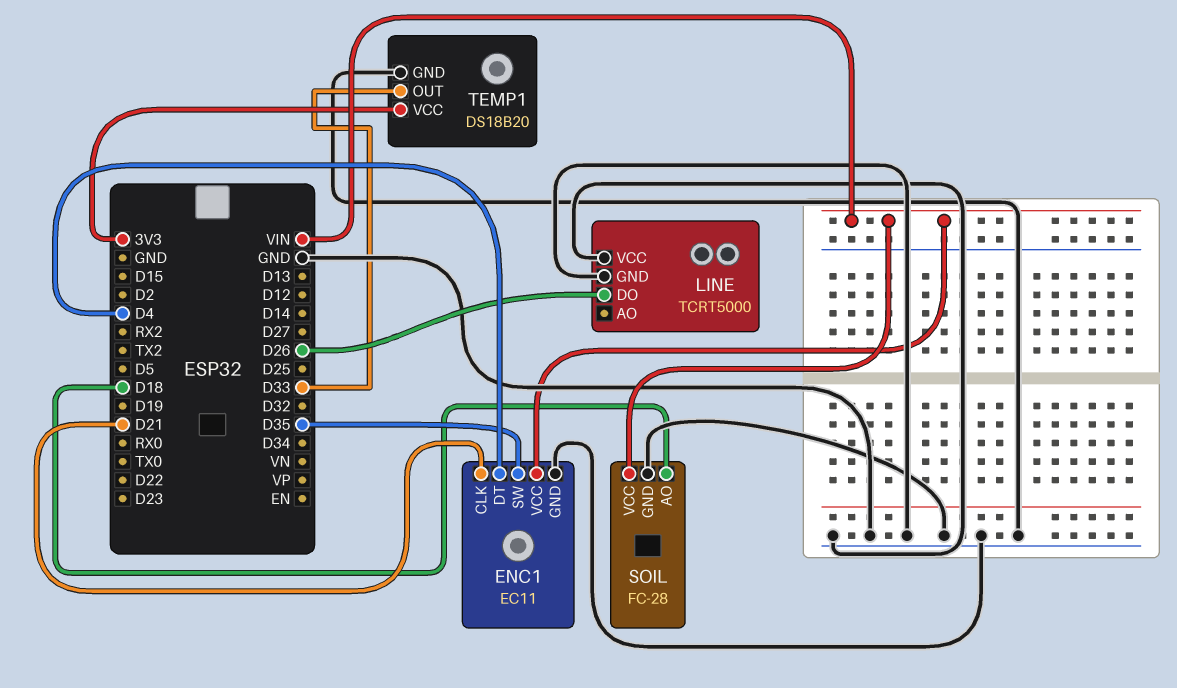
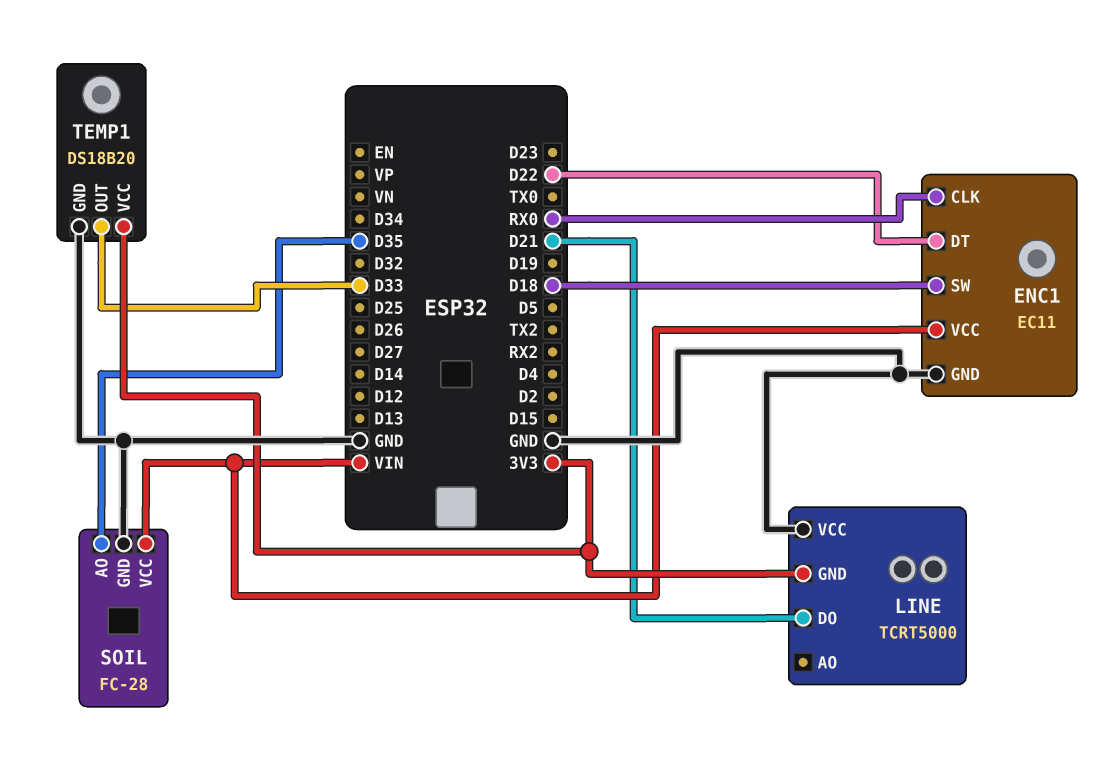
ENC1 pin CLK: D21 -> RX0
ENC1 pin DT: D4 -> D22
ENC1 pin SW: D35 -> D18
LINE pin DO: D26 -> D21
LINE pin GND: GND -> 3V3
SOIL pin AO: D18 -> D35

